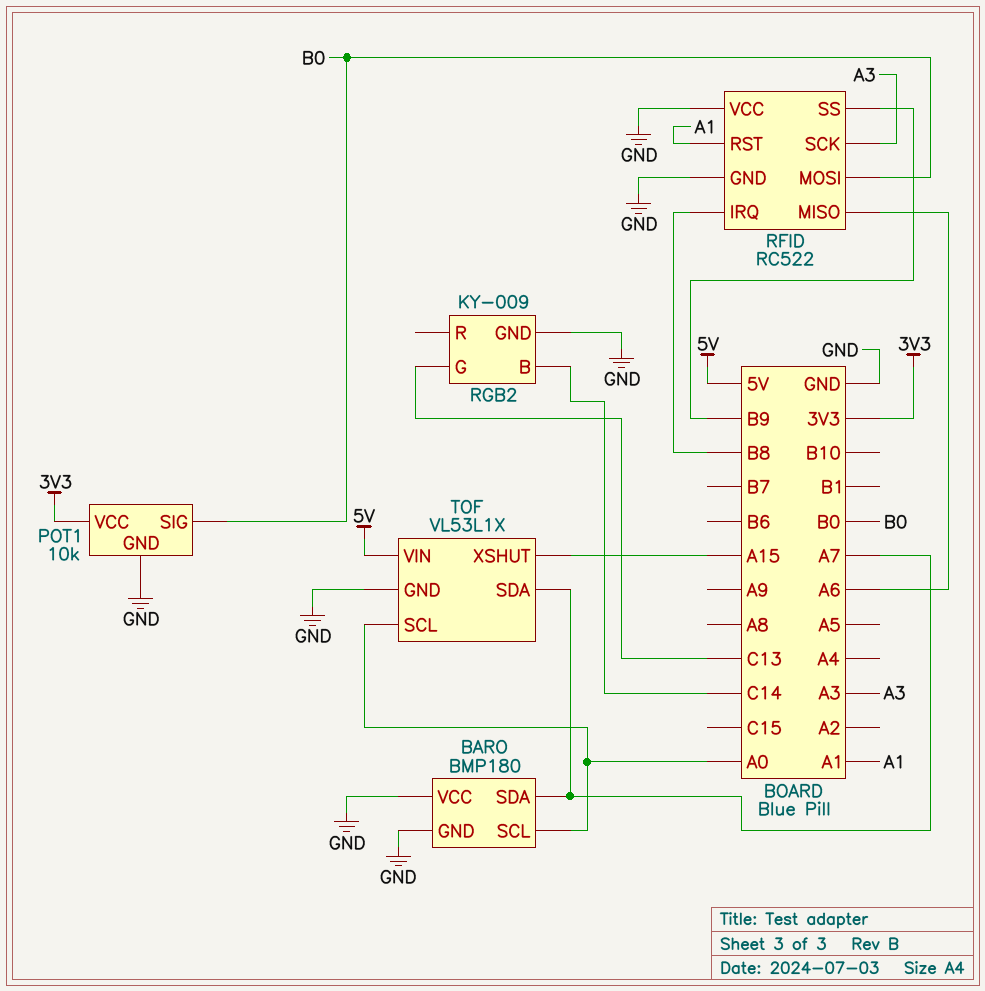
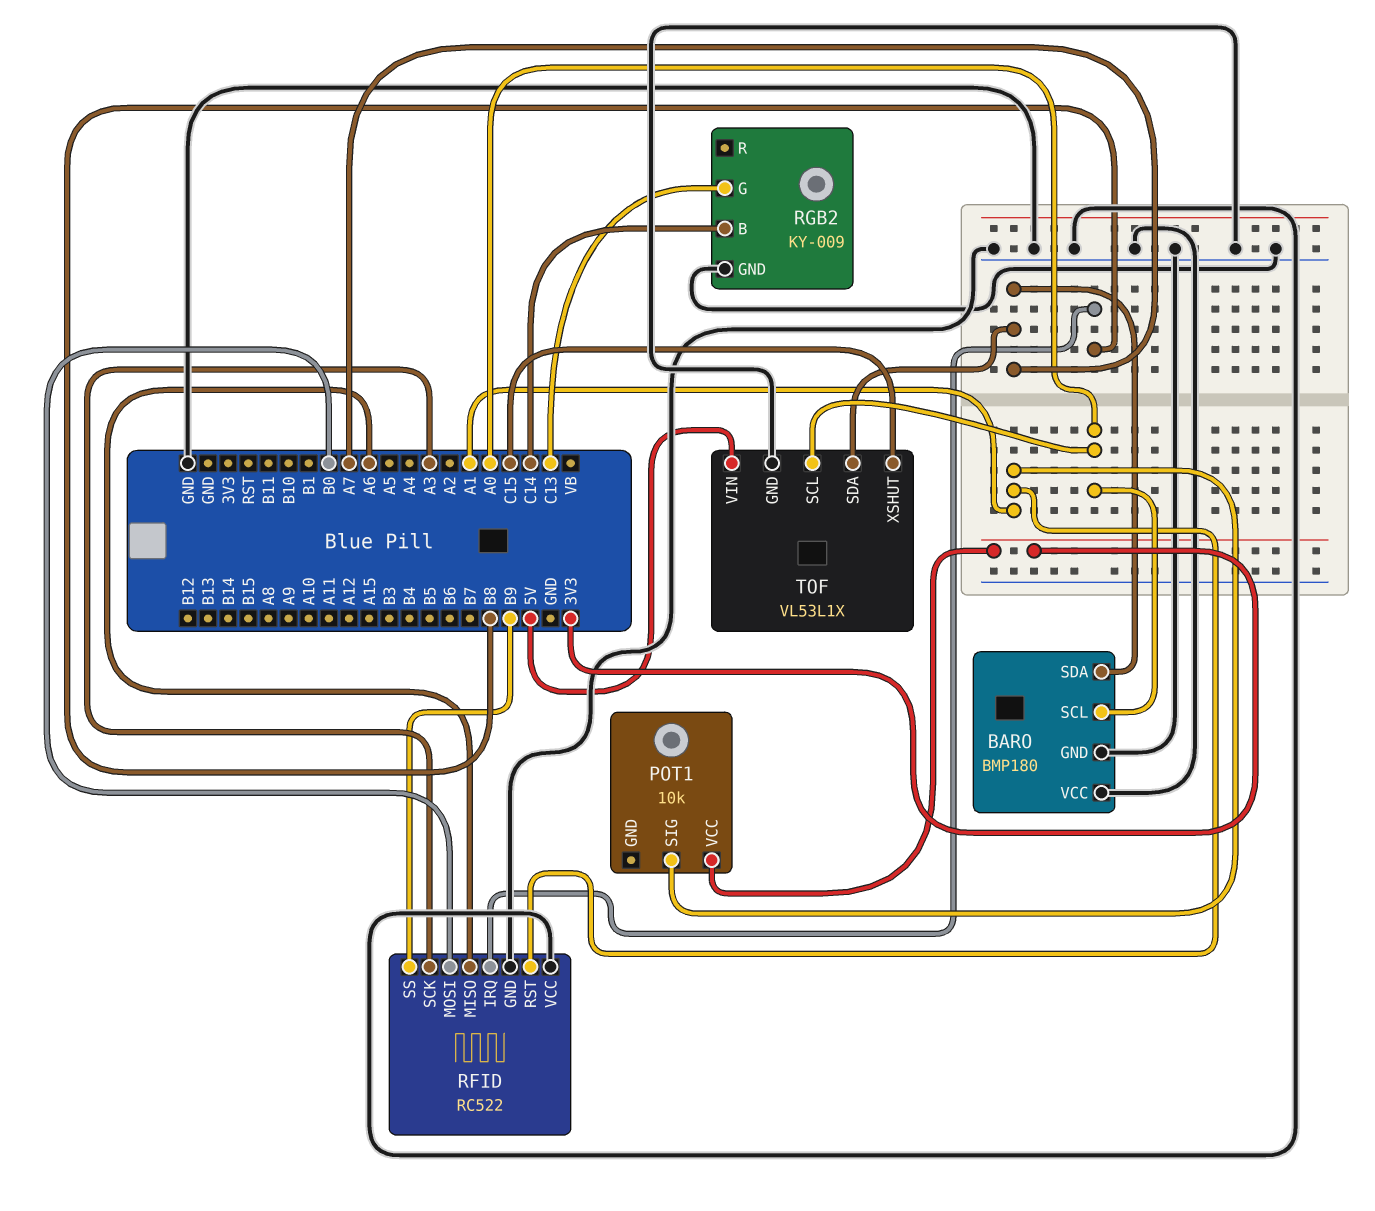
POT1 pin GND: GND -> none
POT1 pin SIG: B0 -> A1
TOF pin XSHUT: A15 -> C15

